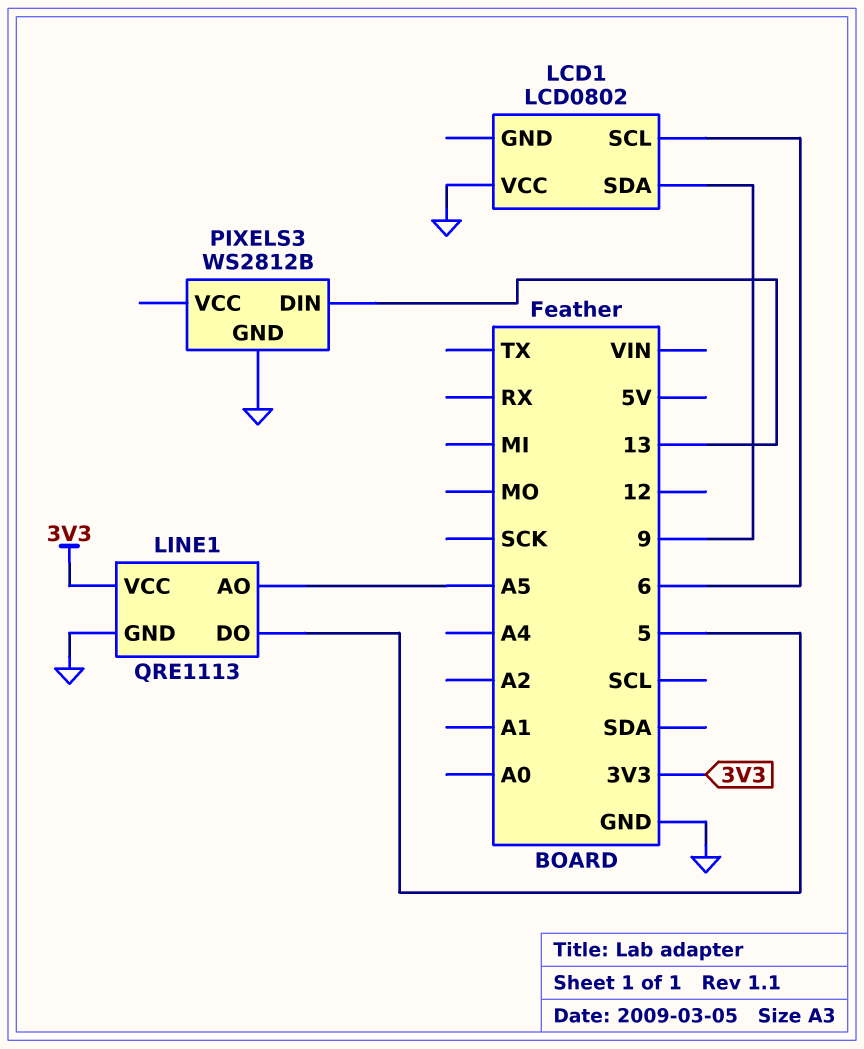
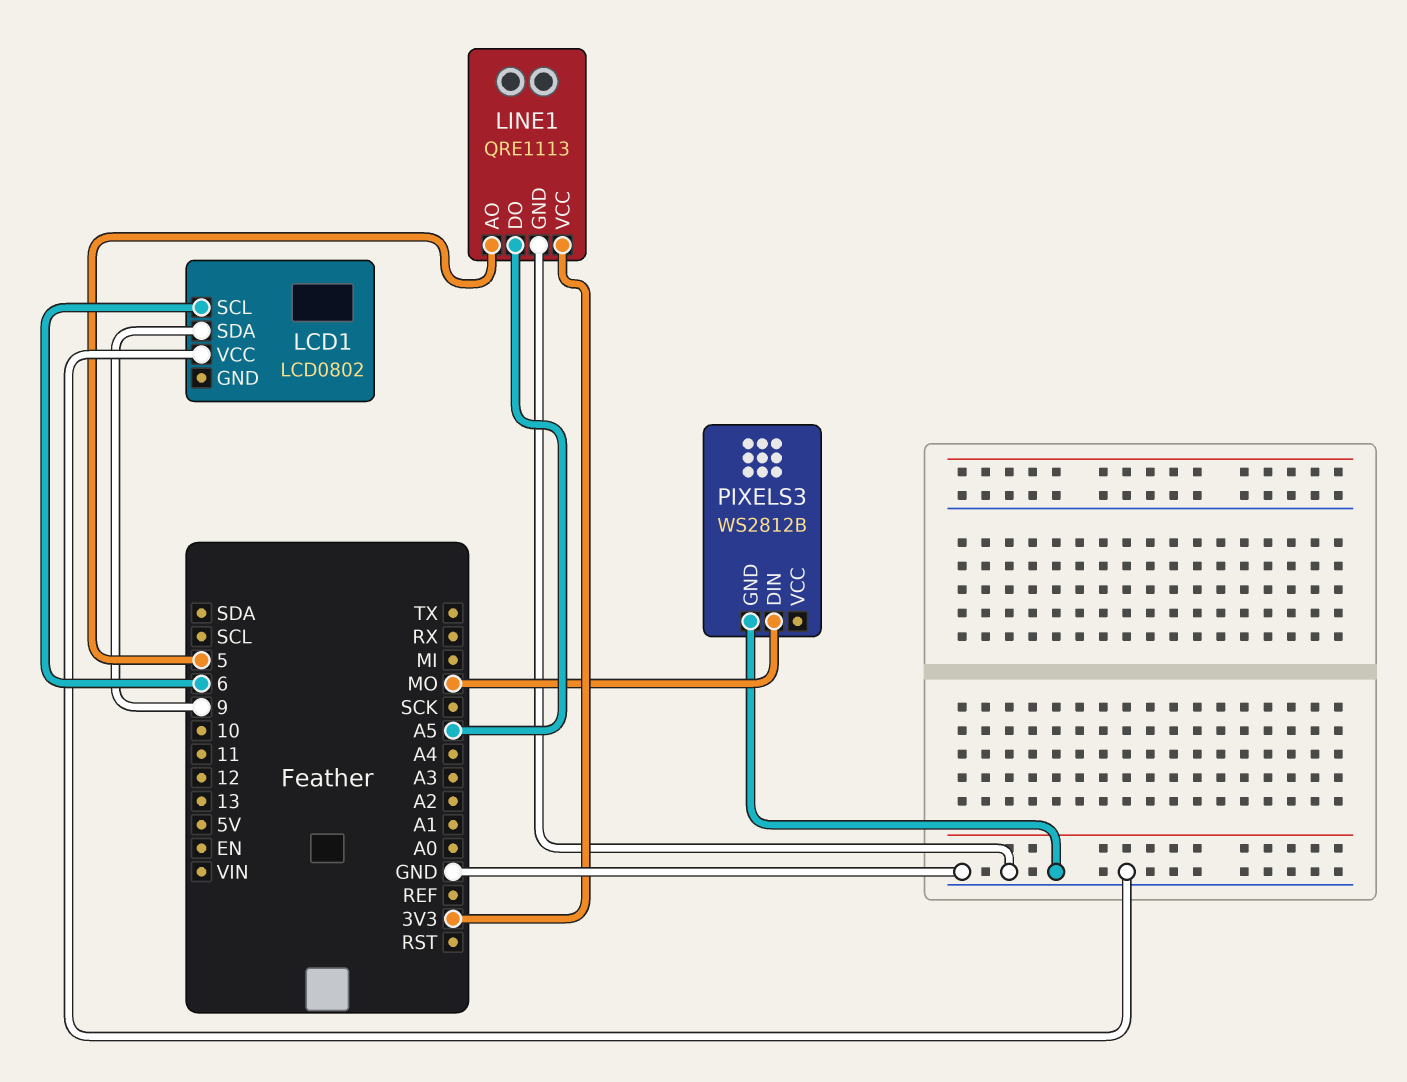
LINE1 pin AO: A5 -> 5
LINE1 pin DO: 5 -> A5
PIXELS3 pin DIN: 13 -> MO

